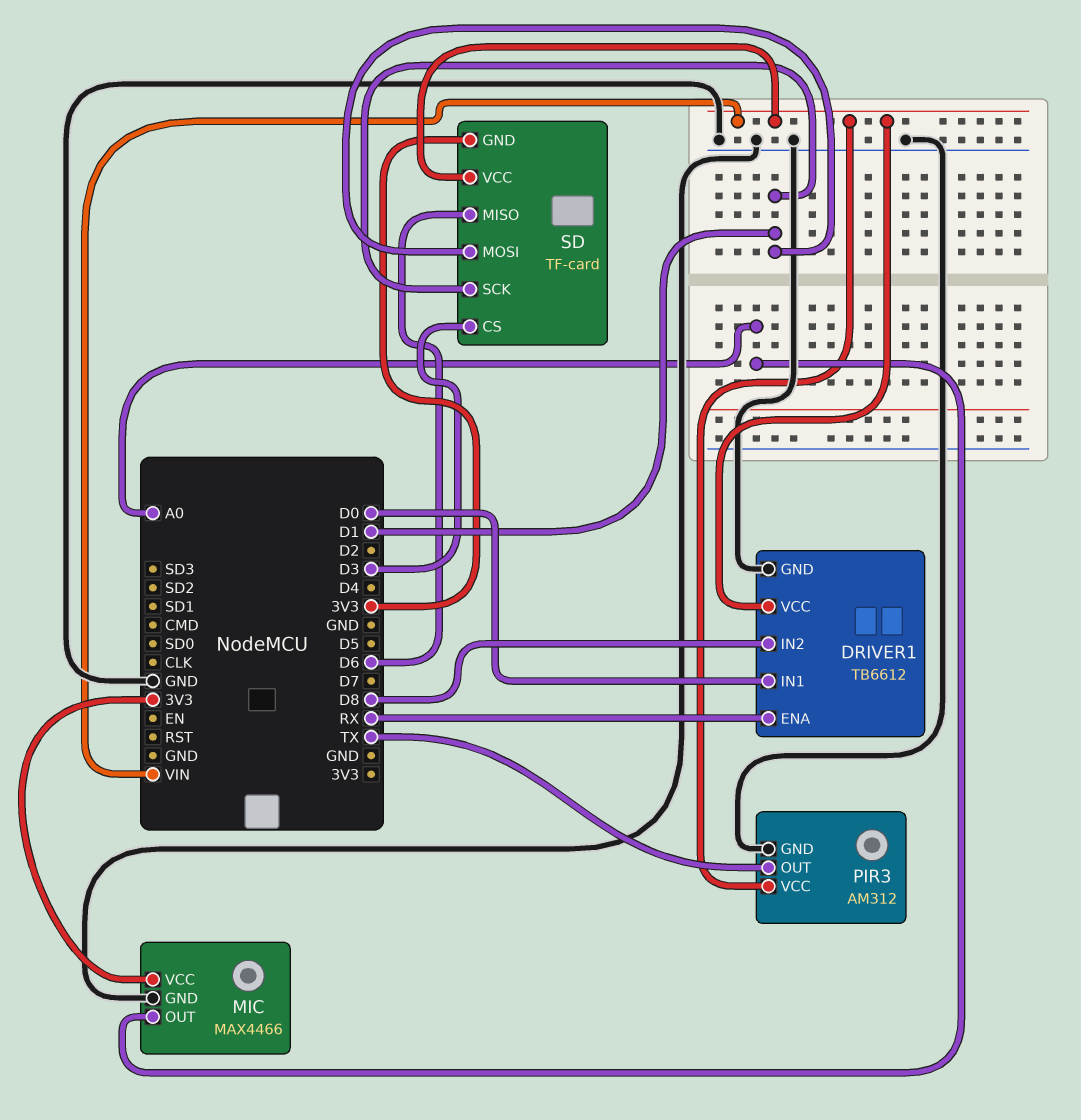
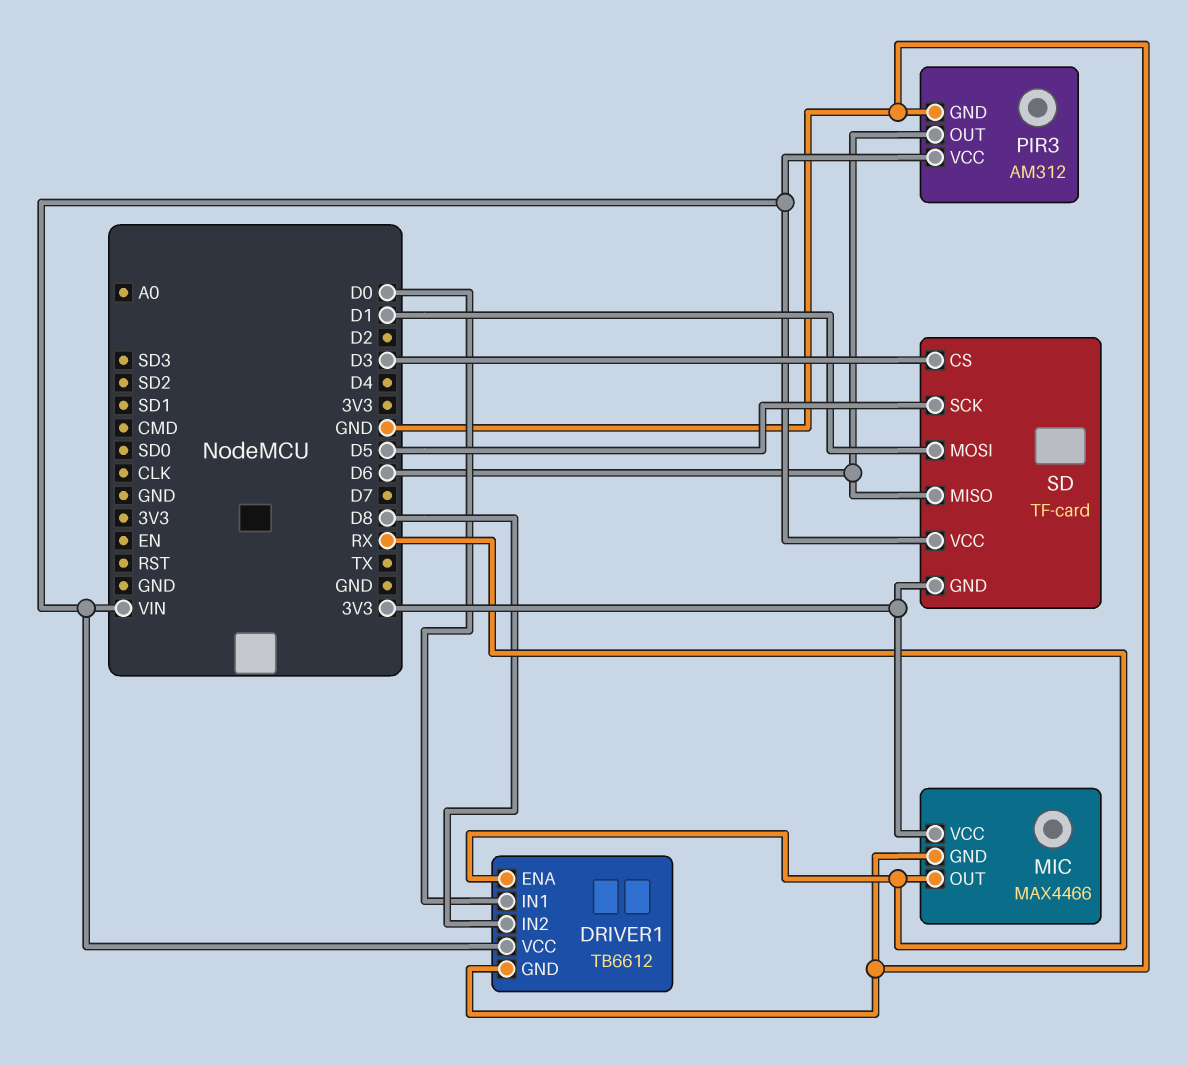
MIC pin OUT: A0 -> RX
PIR3 pin OUT: TX -> D6
SD pin SCK: D1 -> D5

